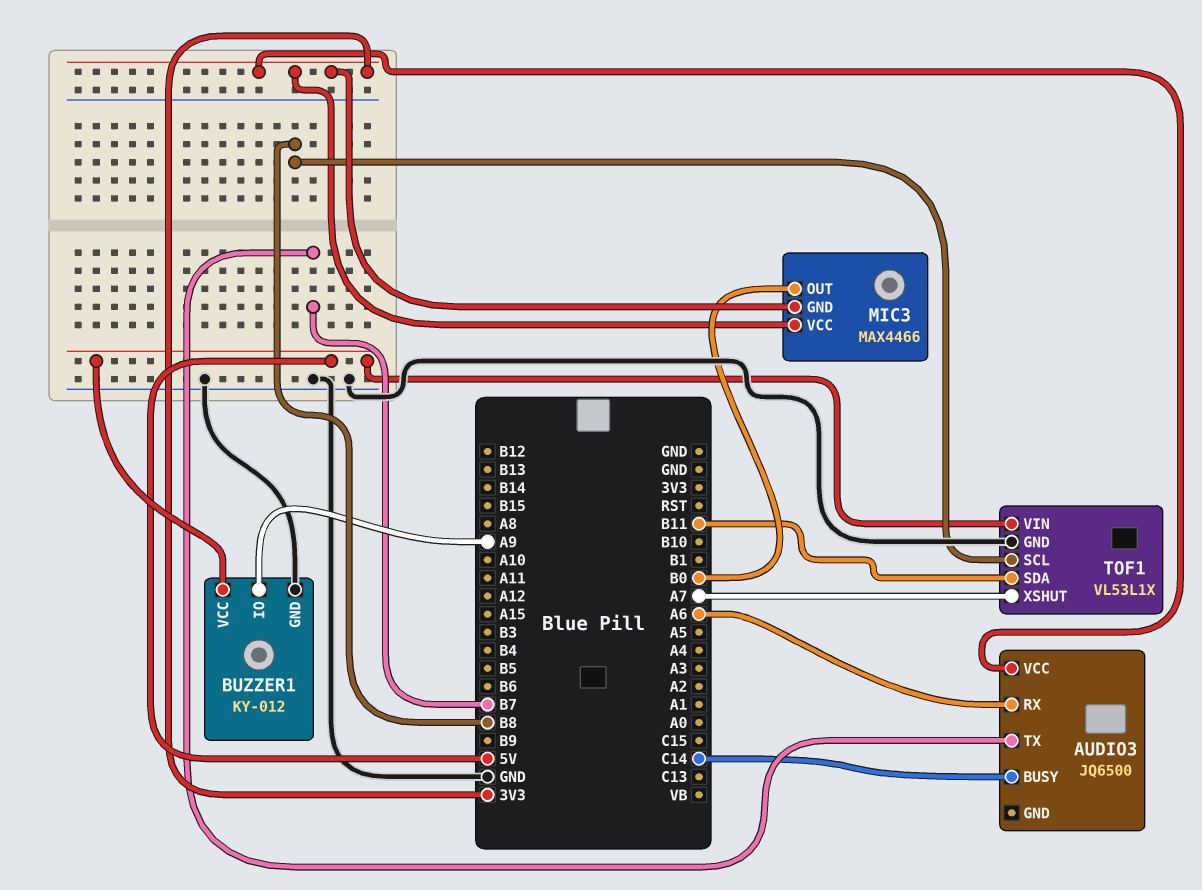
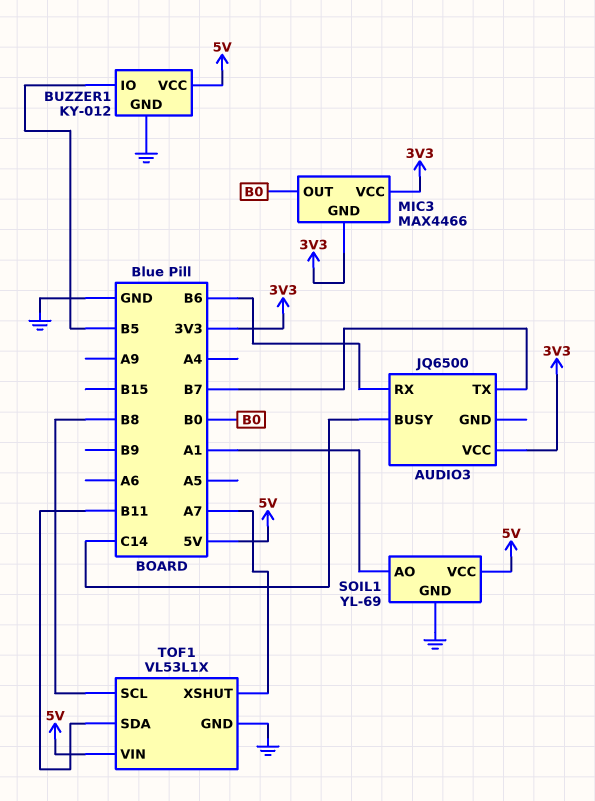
AUDIO3 pin RX: A6 -> B6
BUZZER1 pin IO: A9 -> B5
SOIL1: none -> YL-69
SOIL1 pin AO: none -> A1
SOIL1 pin GND: none -> GND
SOIL1 pin VCC: none -> 5V

